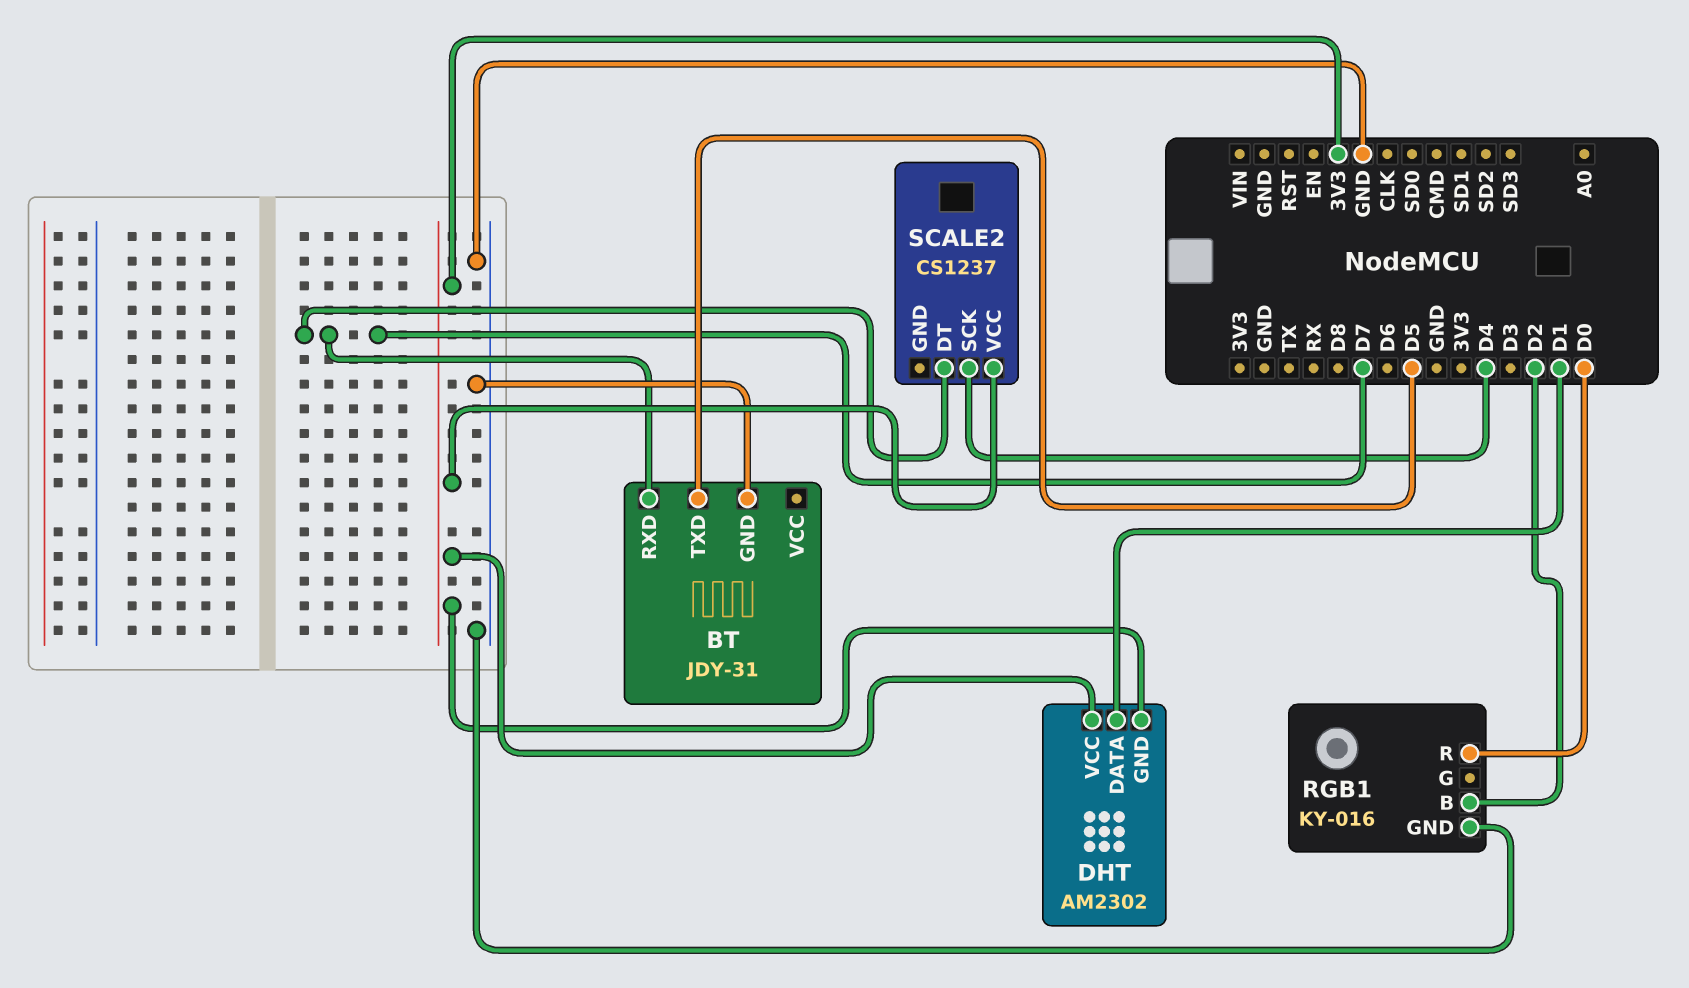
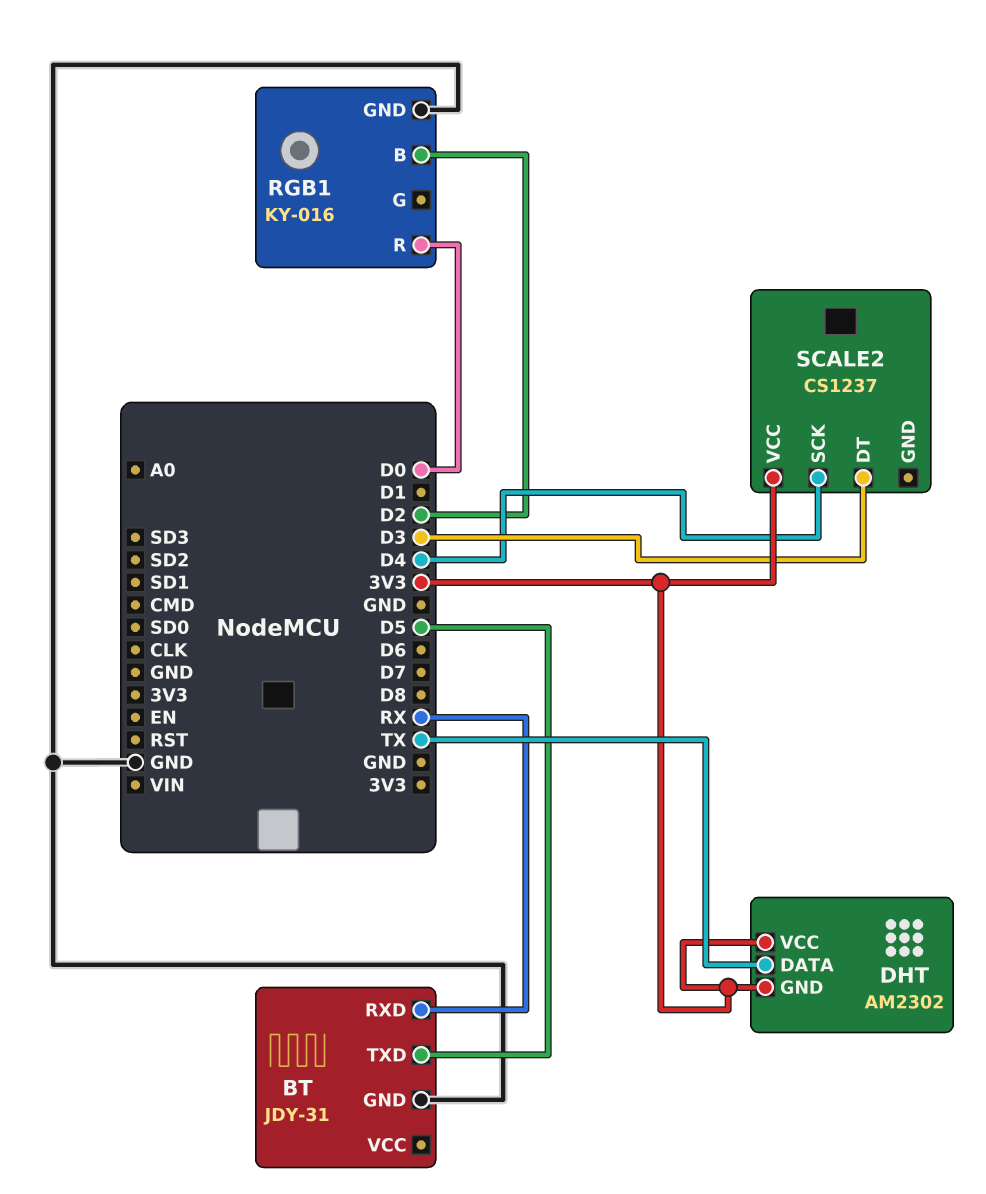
BT pin RXD: D7 -> RX
DHT pin DATA: D1 -> TX
SCALE2 pin DT: D7 -> D3

